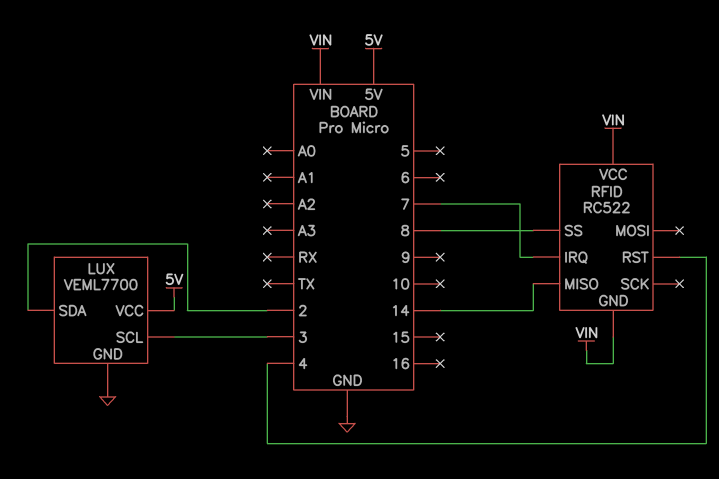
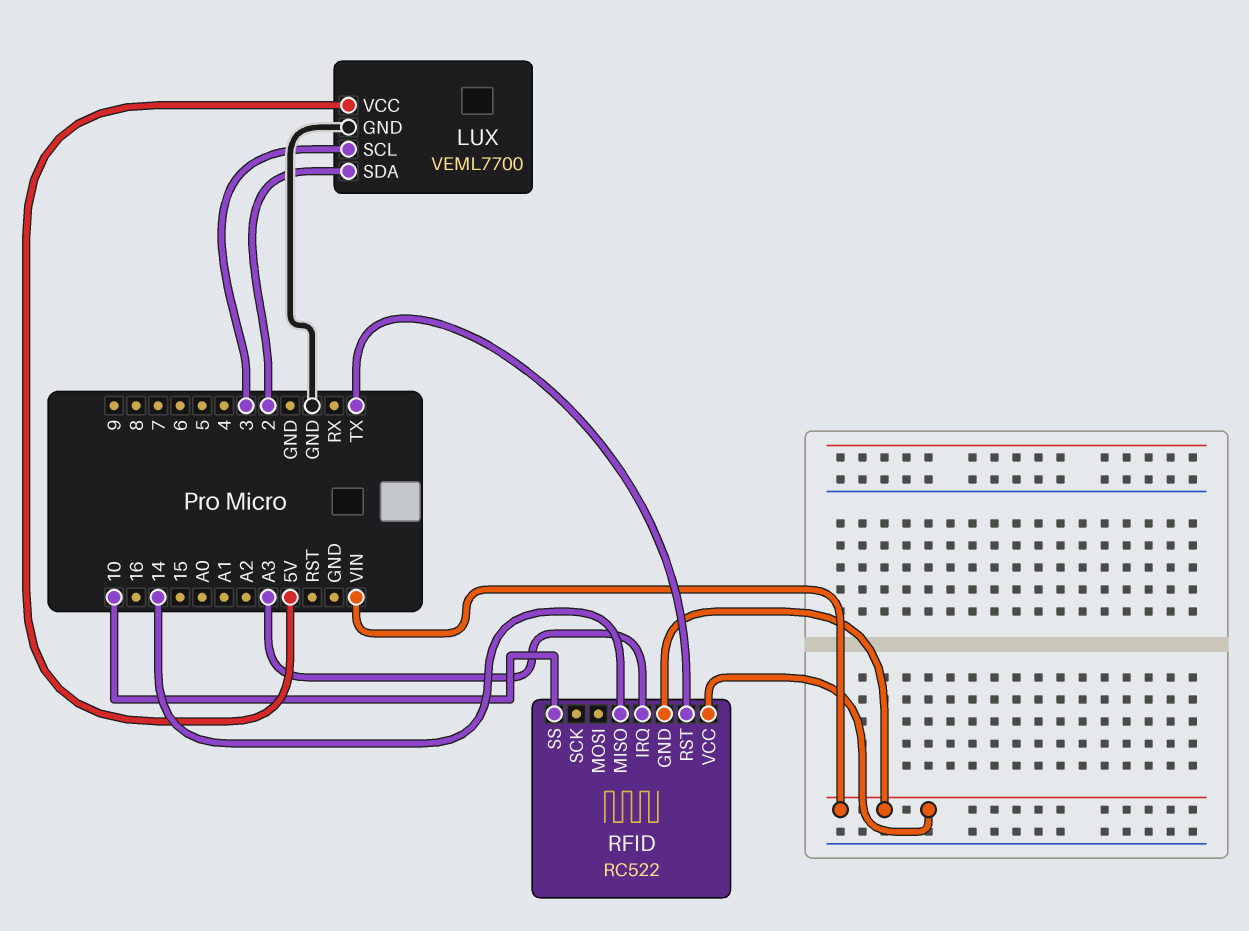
RFID pin IRQ: 7 -> A3
RFID pin RST: 4 -> TX
RFID pin SS: 8 -> 10

